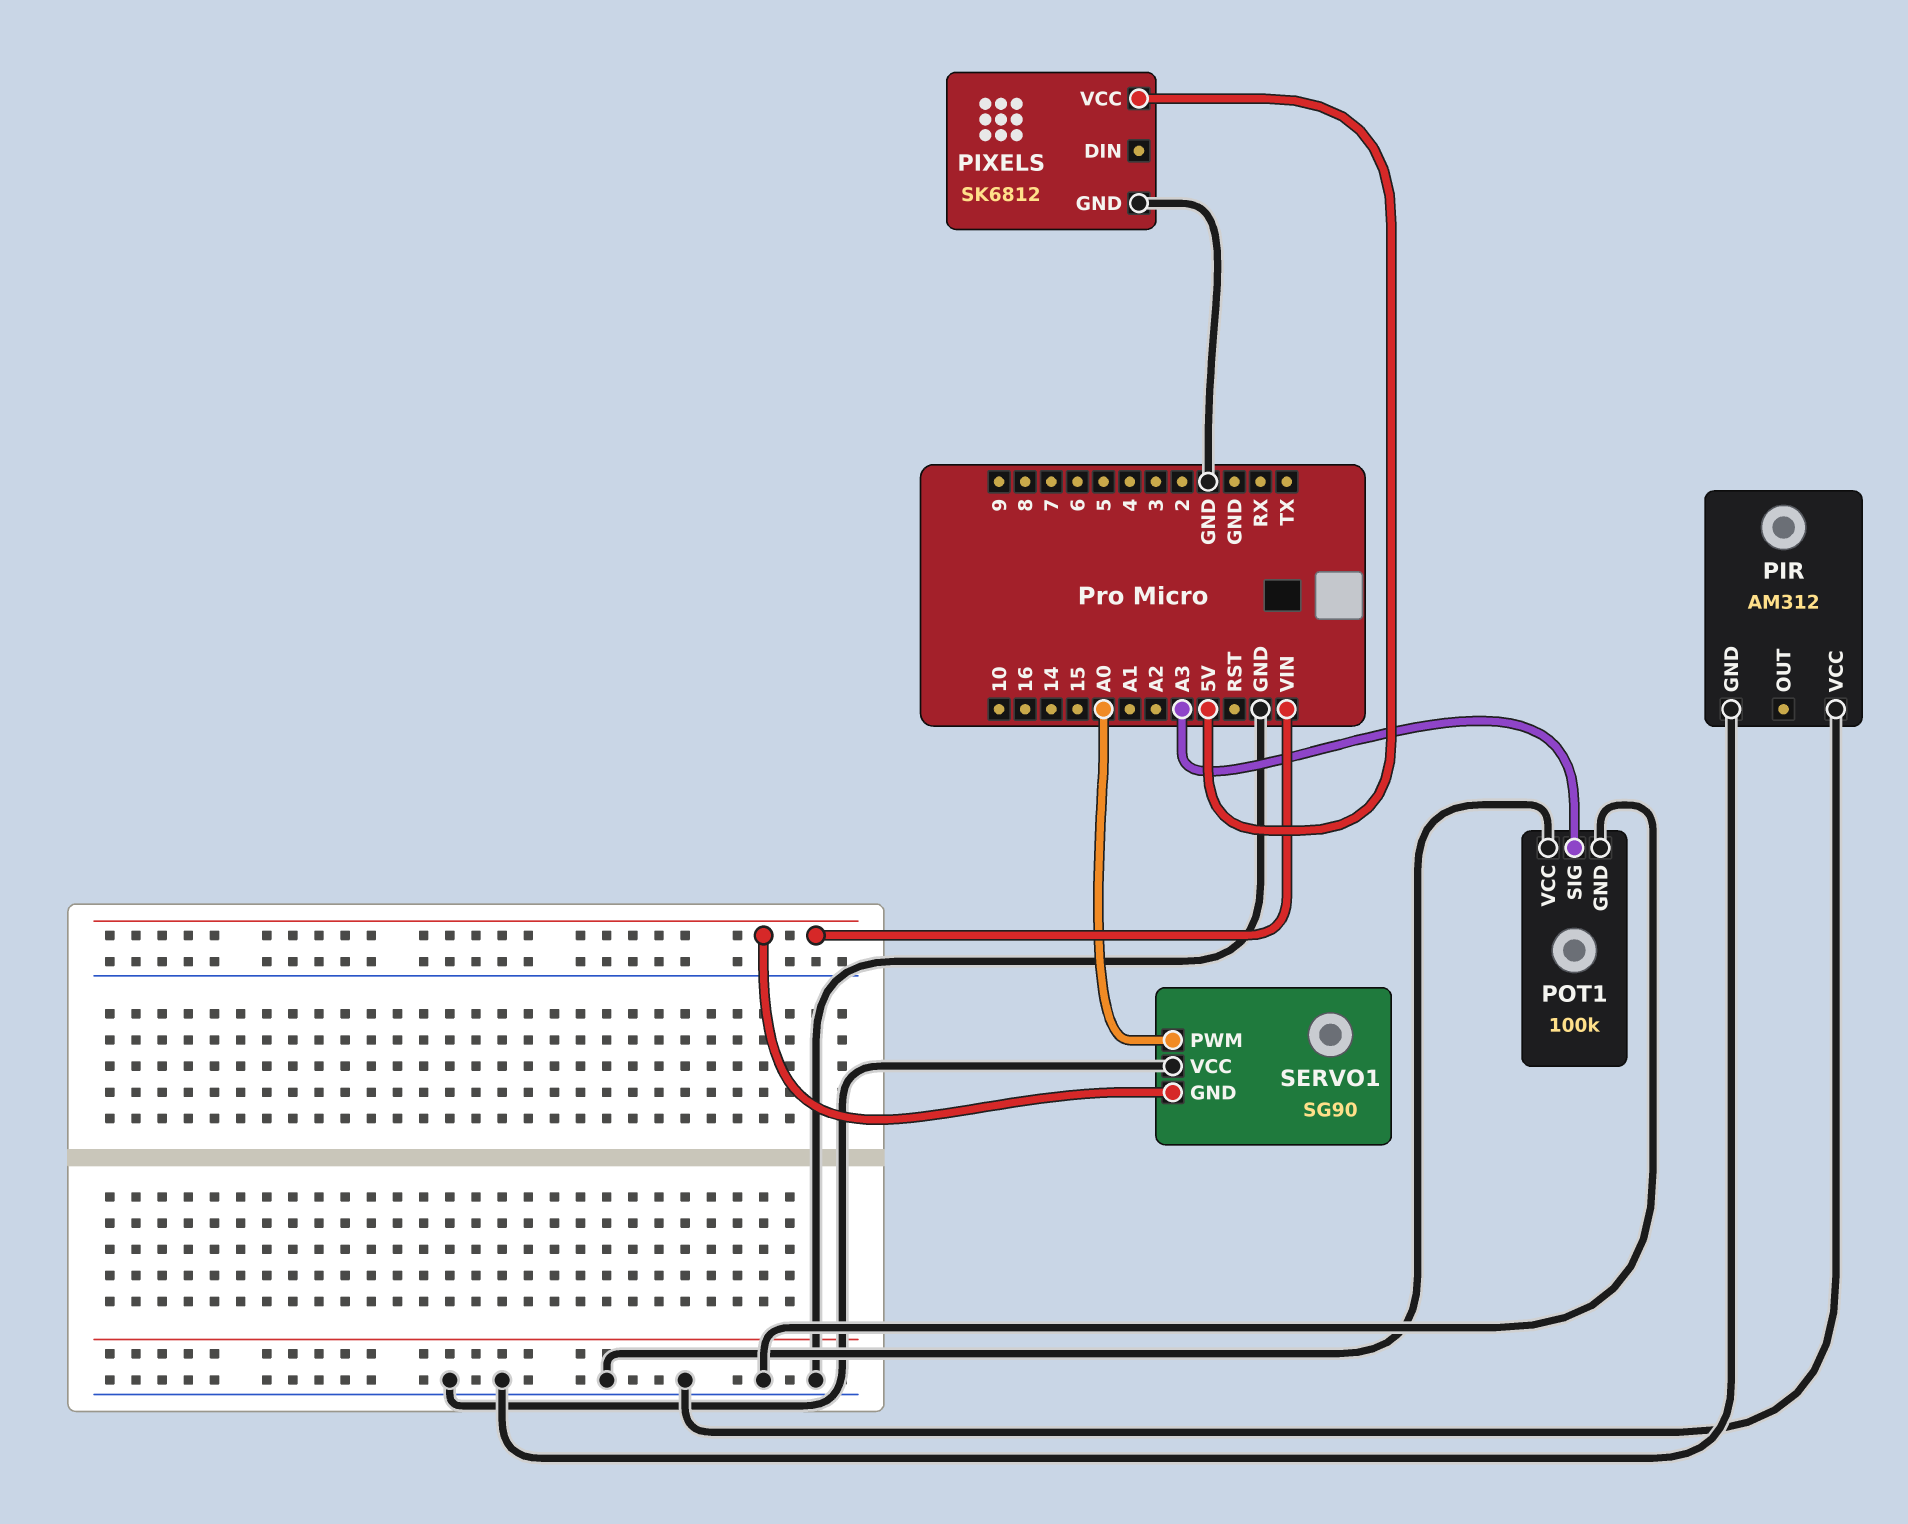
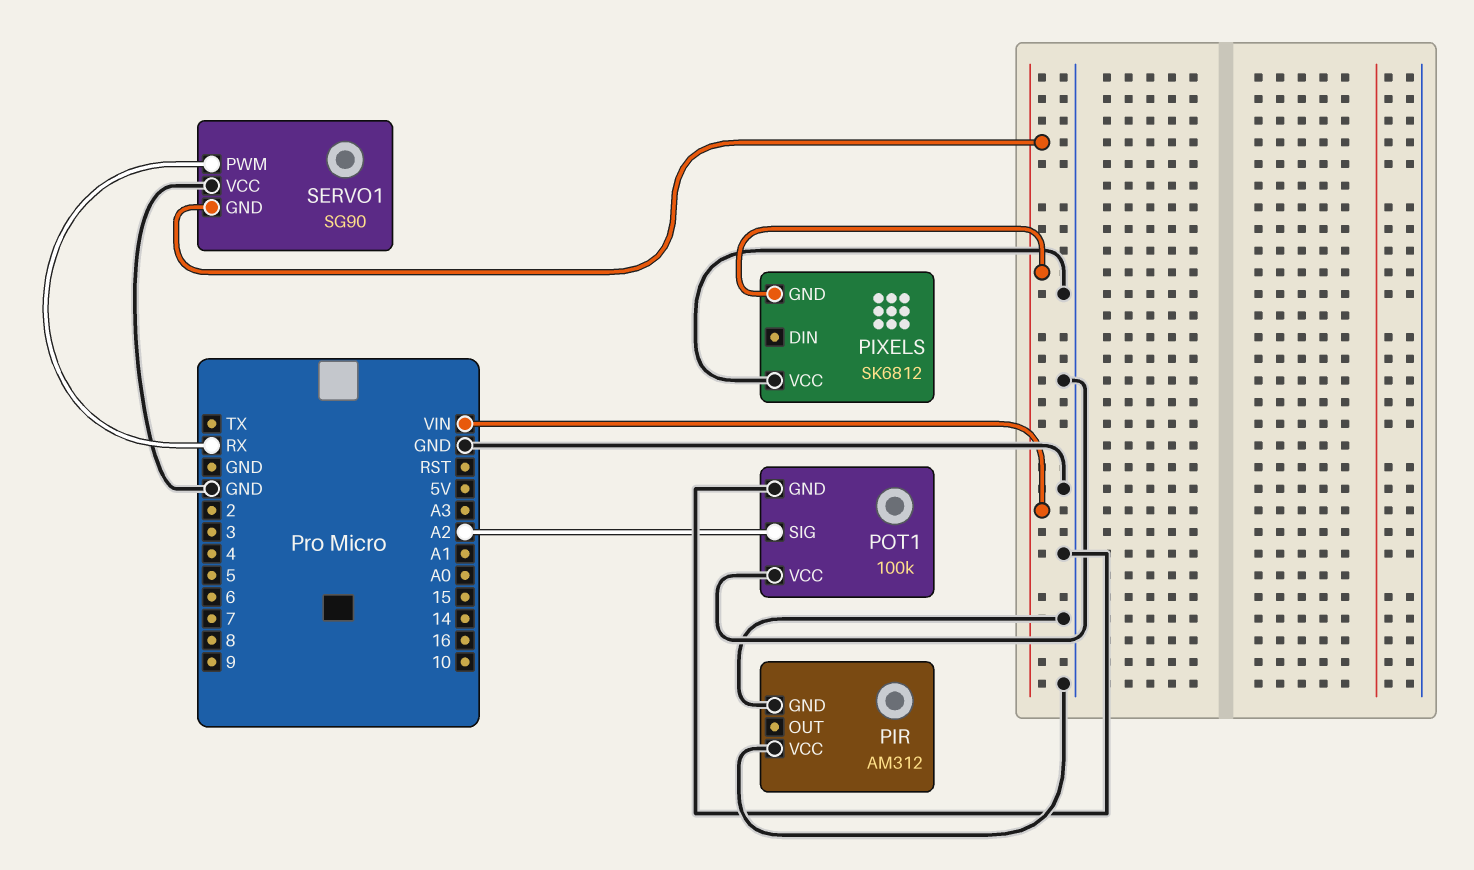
PIXELS pin GND: GND -> VIN
PIXELS pin VCC: 5V -> GND
POT1 pin SIG: A3 -> A2
SERVO1 pin PWM: A0 -> RX

